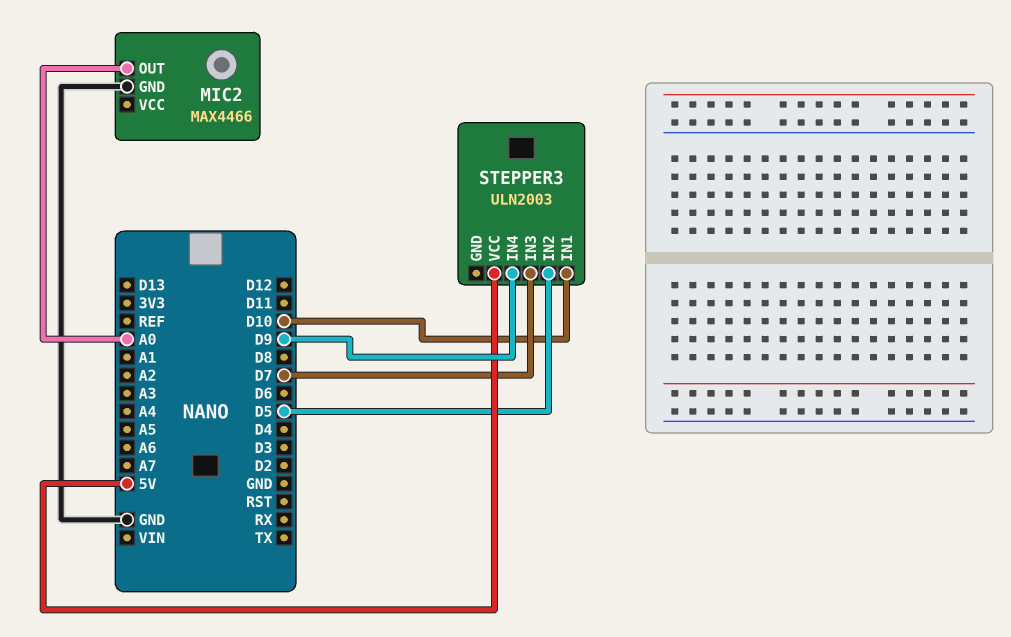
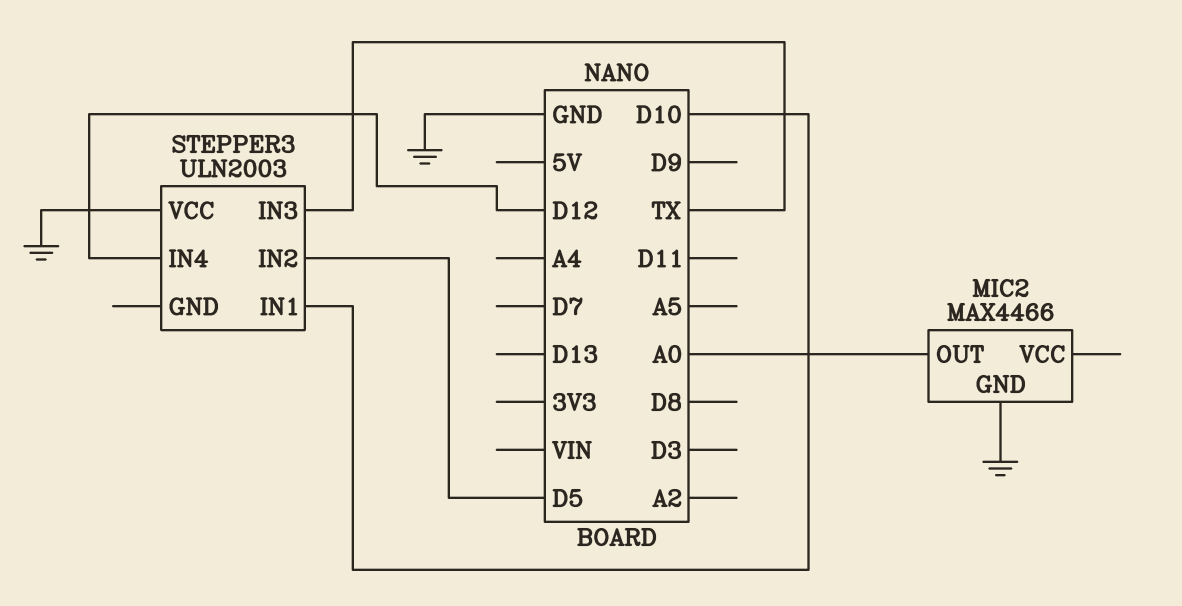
STEPPER3 pin IN3: D7 -> TX
STEPPER3 pin IN4: D9 -> D12
STEPPER3 pin VCC: 5V -> GND

